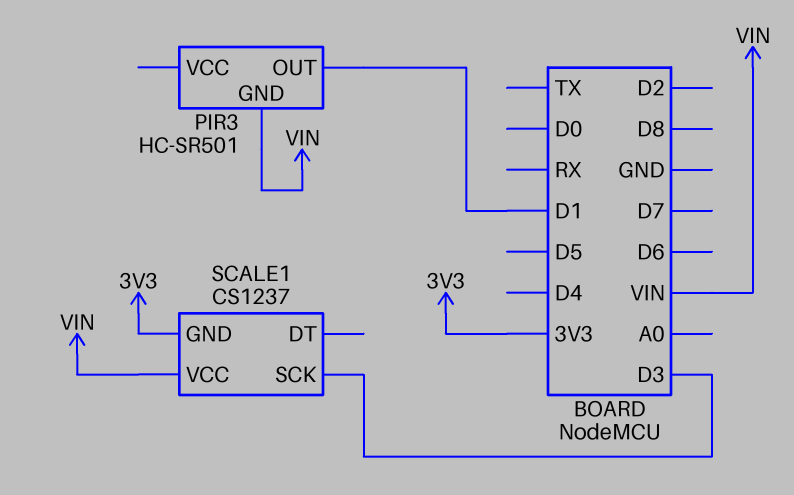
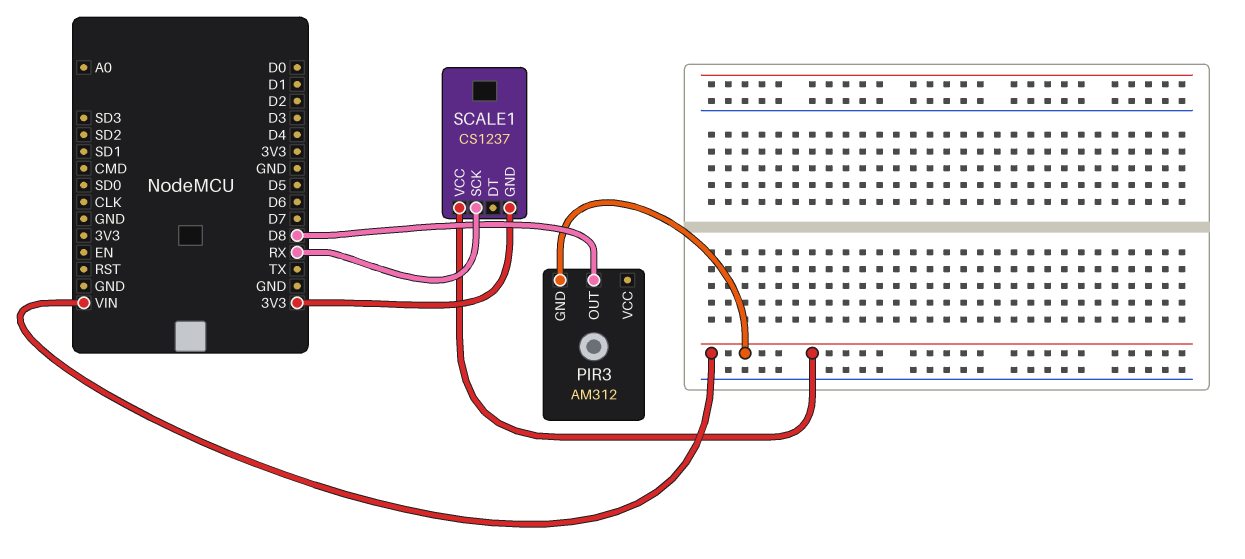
PIR3: HC-SR501 -> AM312
PIR3 pin OUT: D1 -> D8
SCALE1 pin SCK: D3 -> RX

